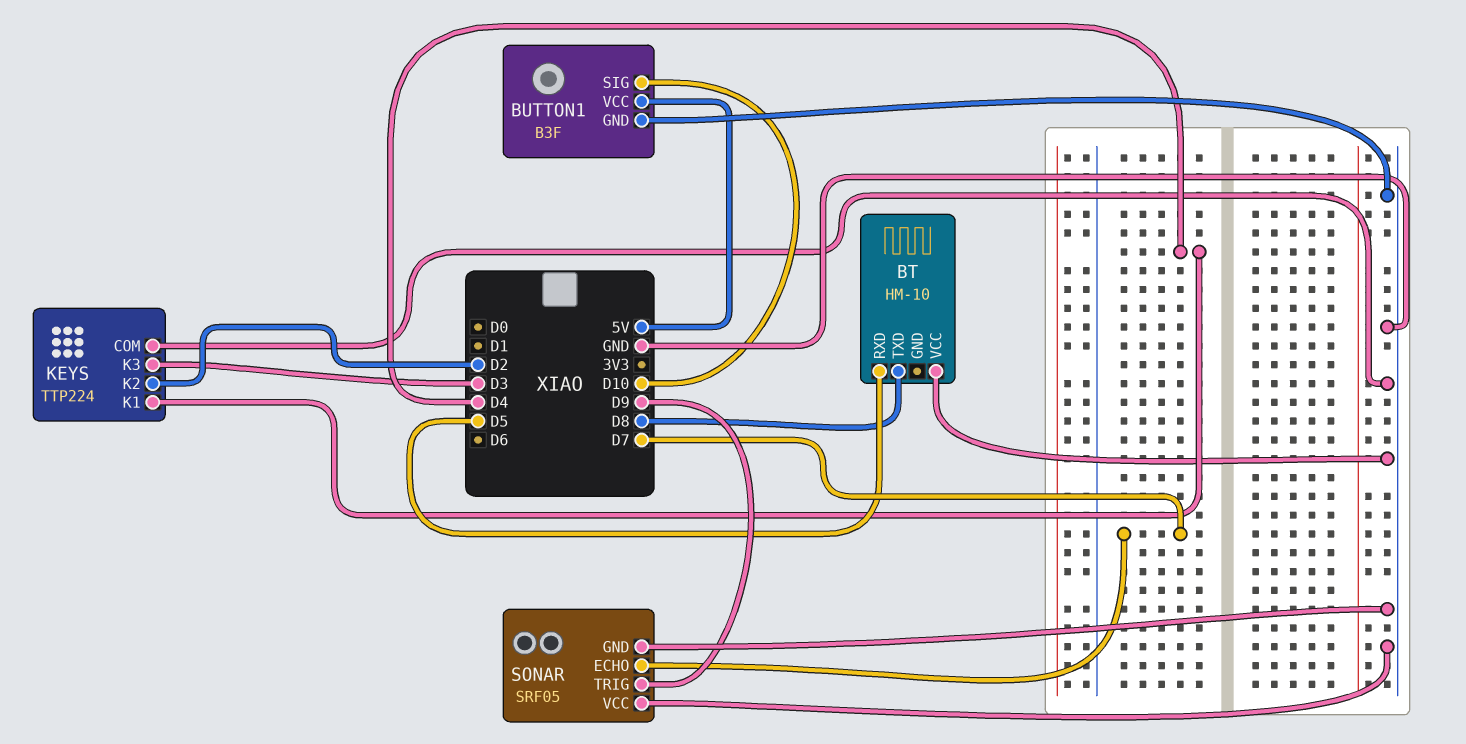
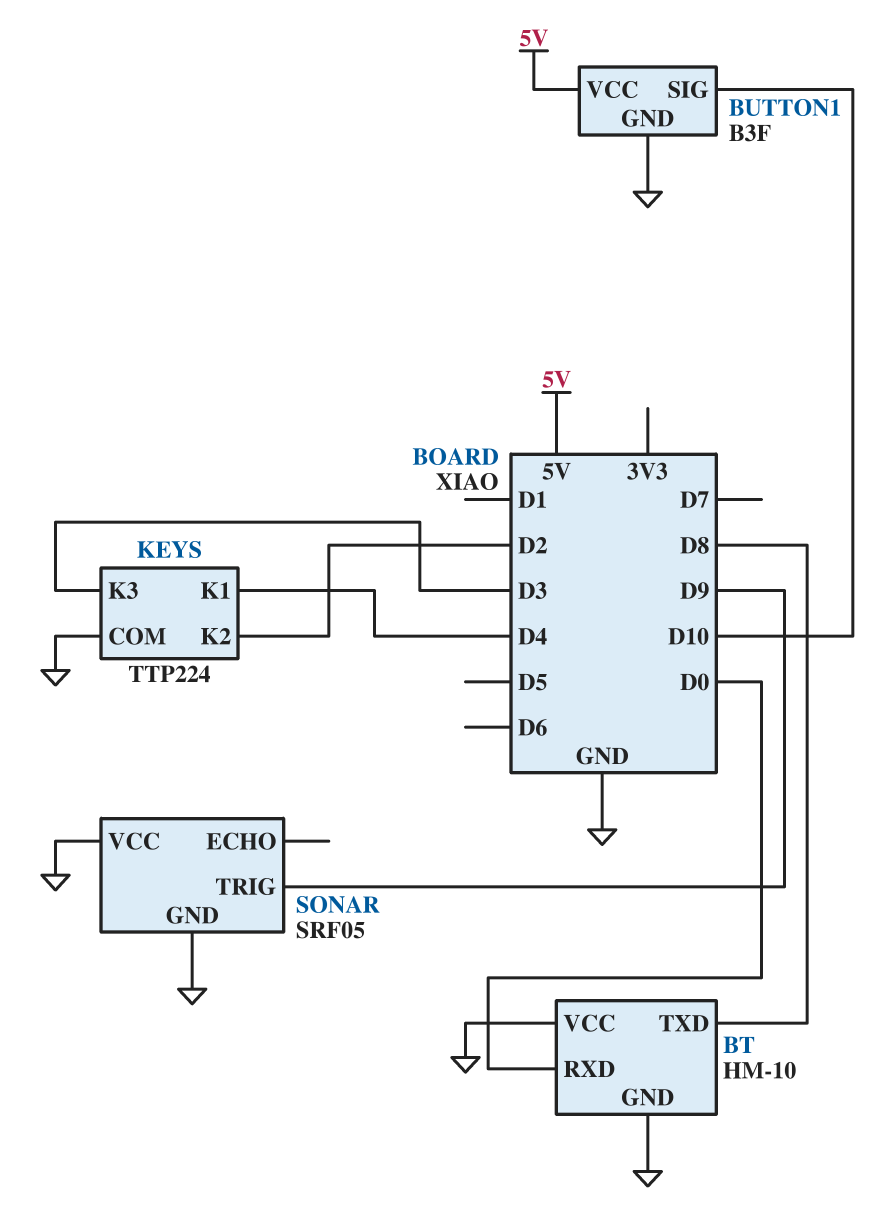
BT pin GND: none -> GND
BT pin RXD: D5 -> D0
SONAR pin ECHO: D7 -> none

